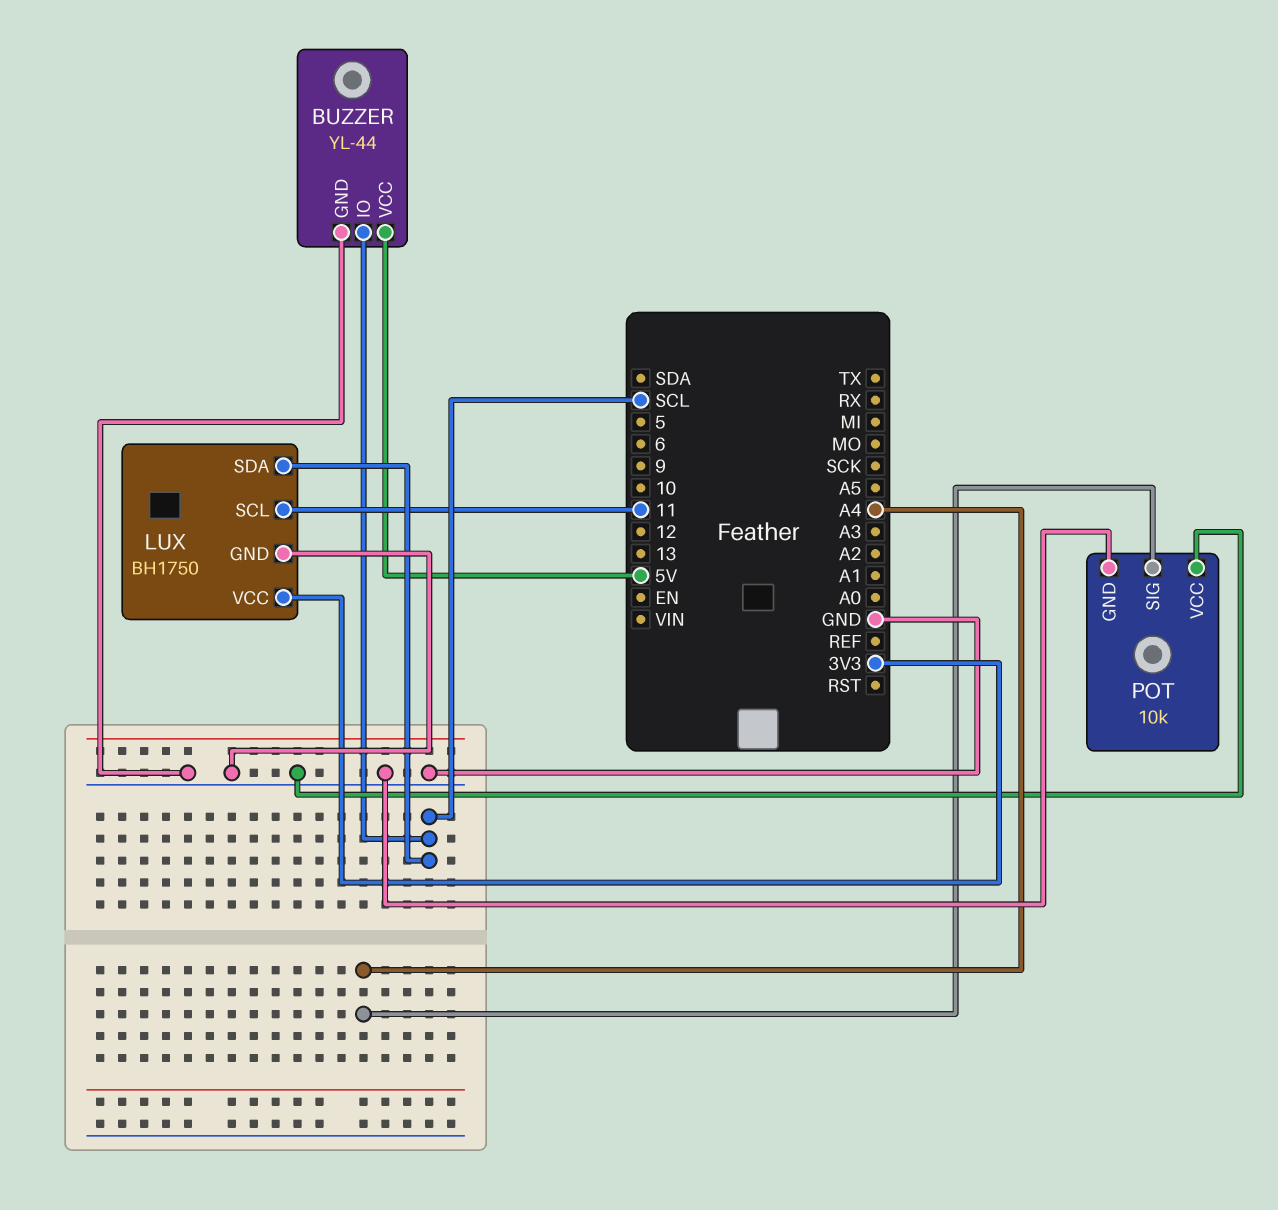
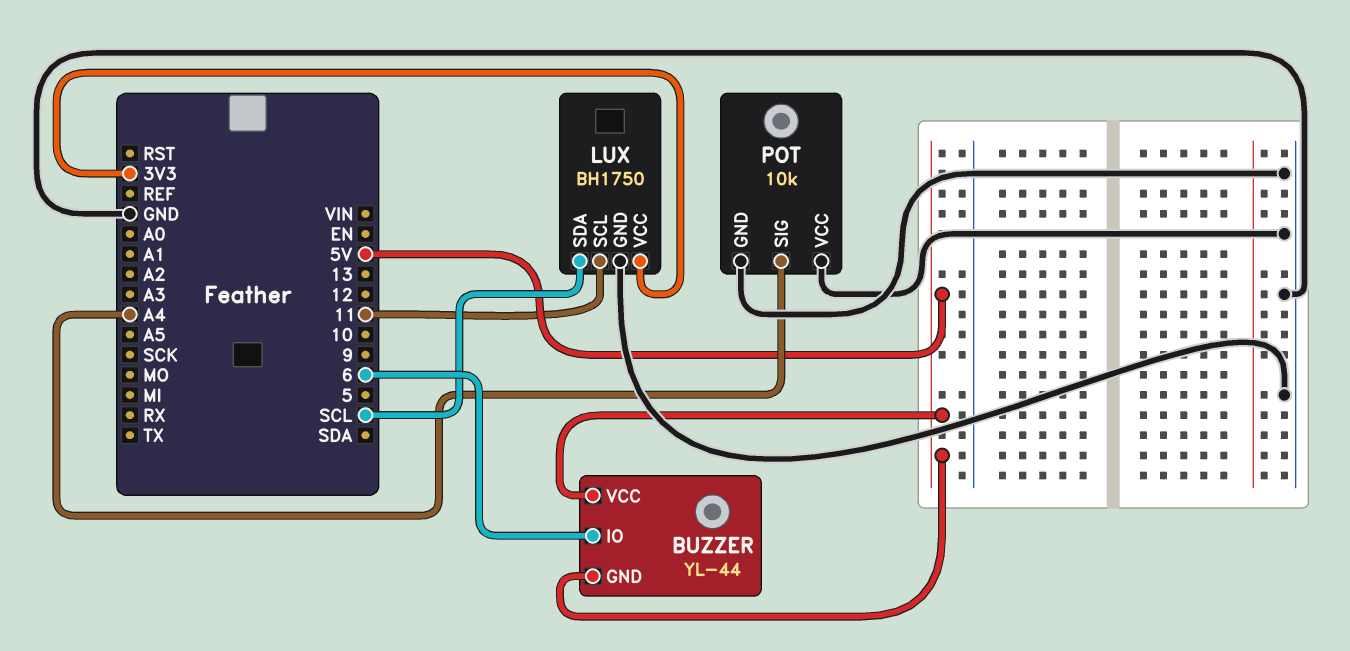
BUZZER pin GND: GND -> 5V
BUZZER pin IO: SCL -> 6

